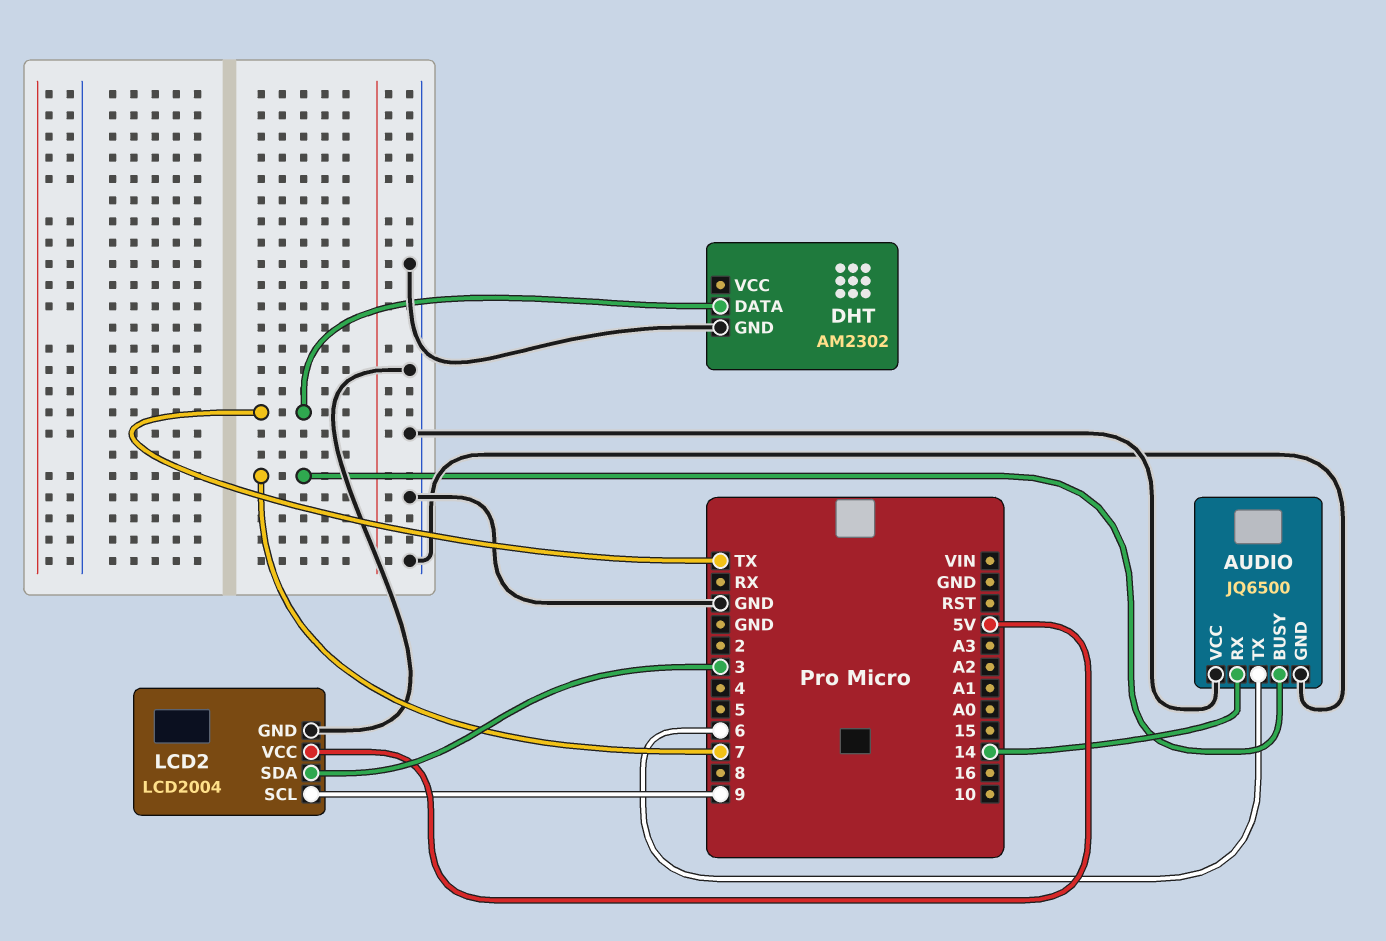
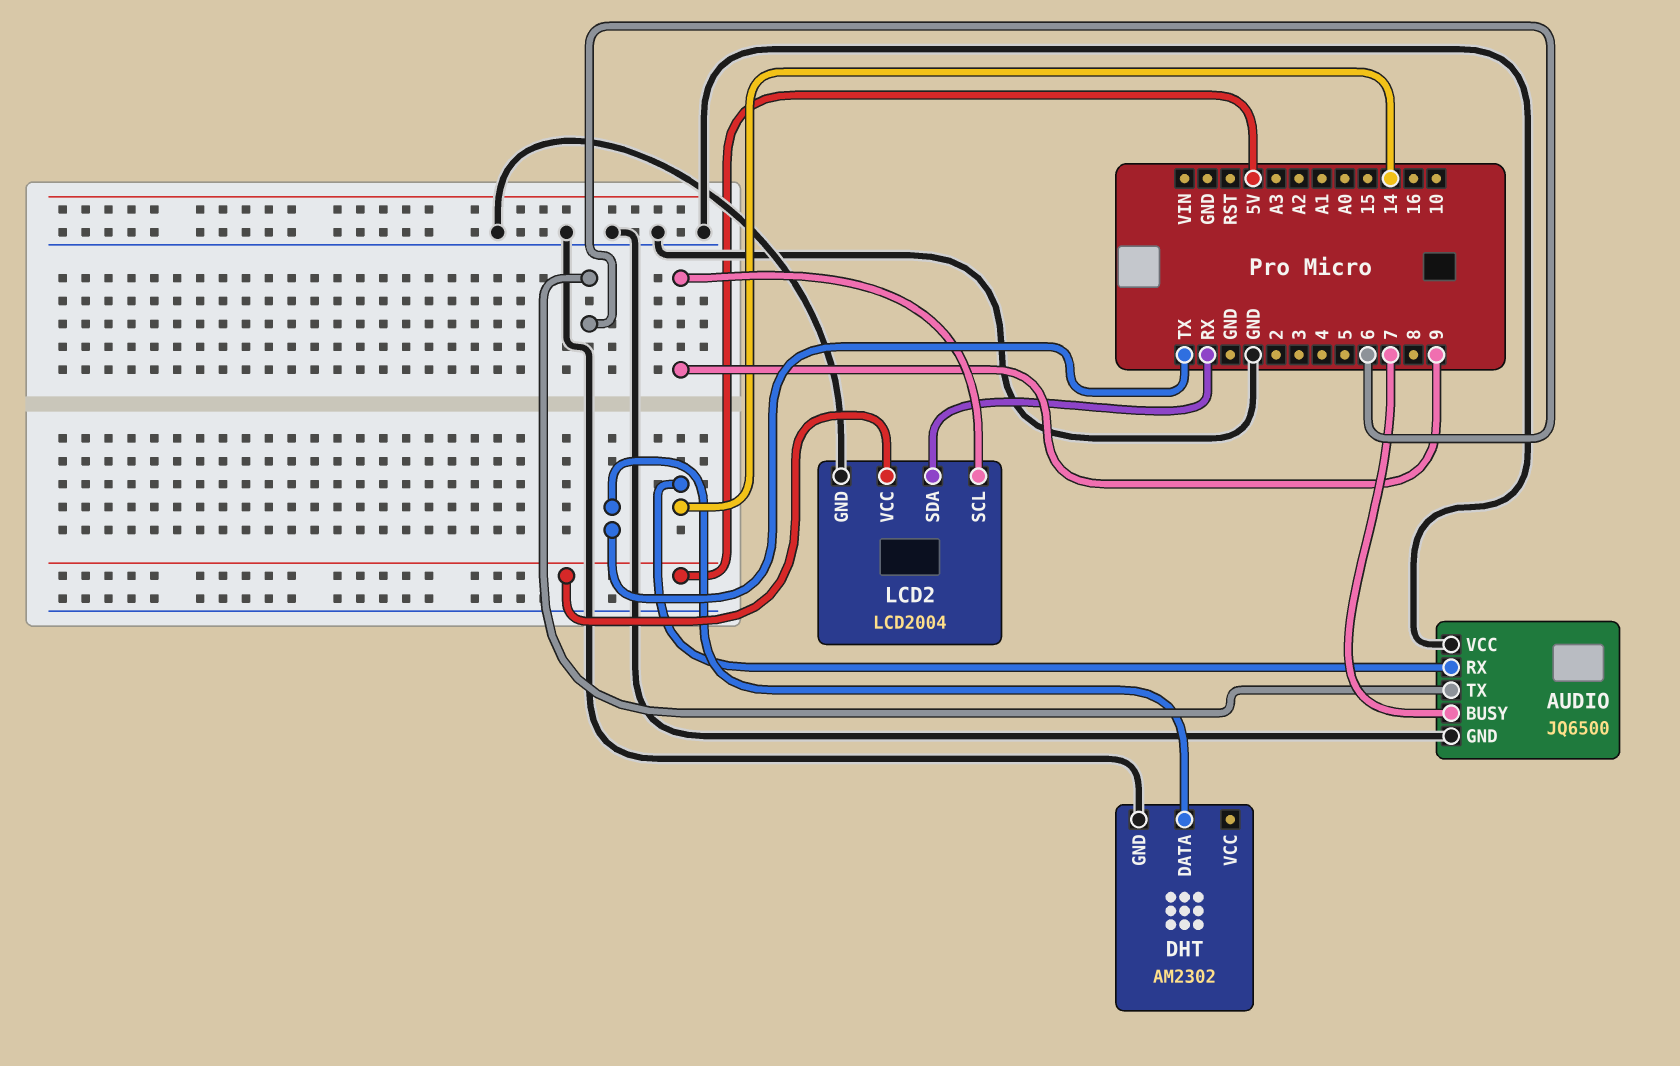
LCD2 pin SDA: 3 -> RX

